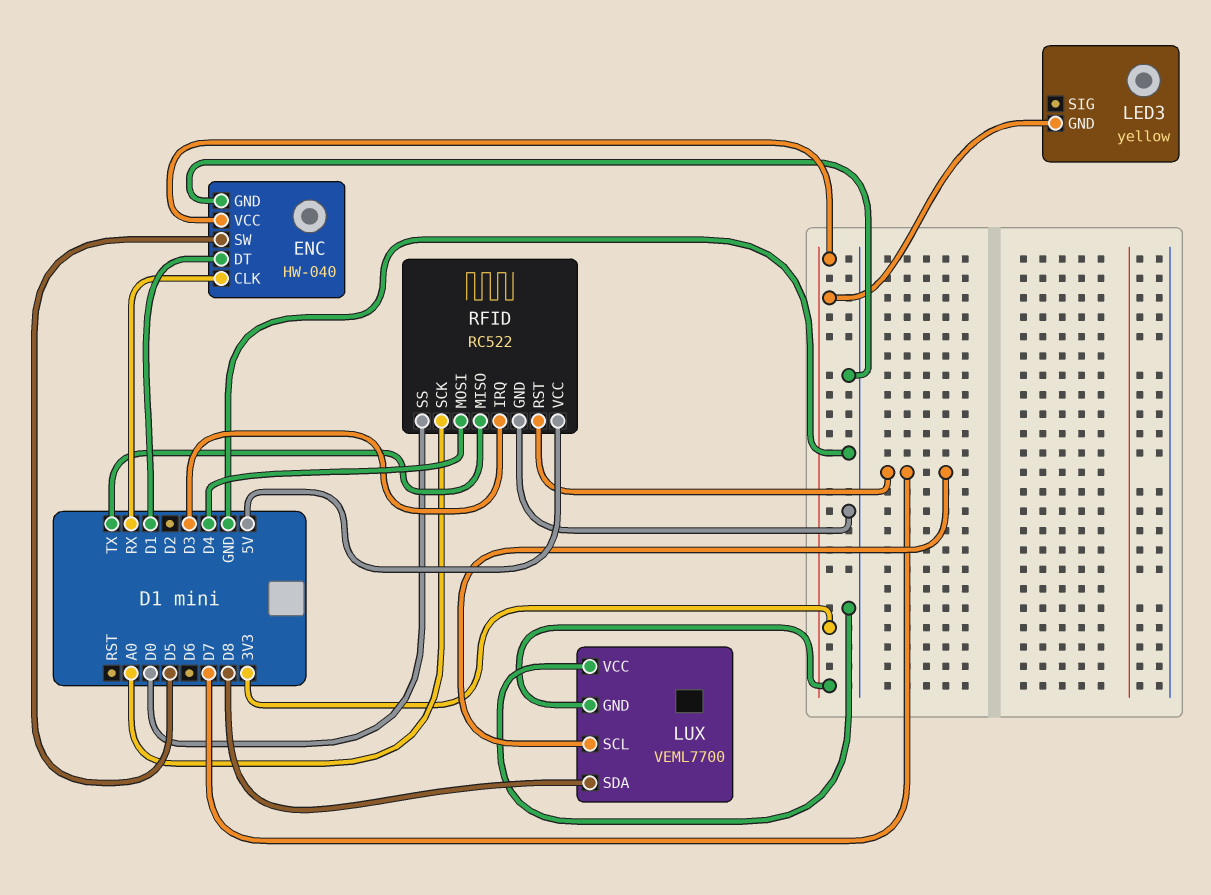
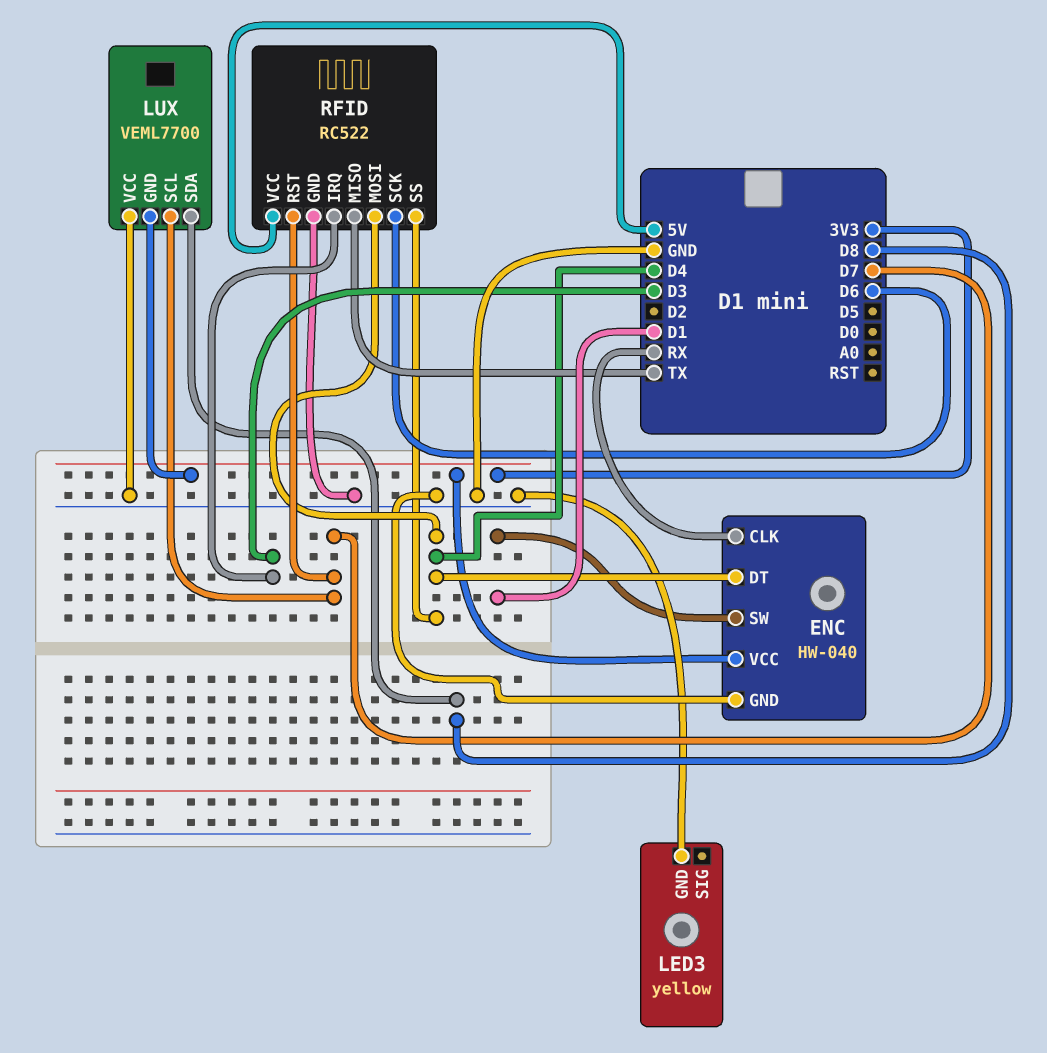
ENC pin DT: D1 -> D4
ENC pin SW: D5 -> D1
LED3 pin GND: 3V3 -> GND
RFID pin SCK: A0 -> D6
RFID pin SS: D0 -> D4

